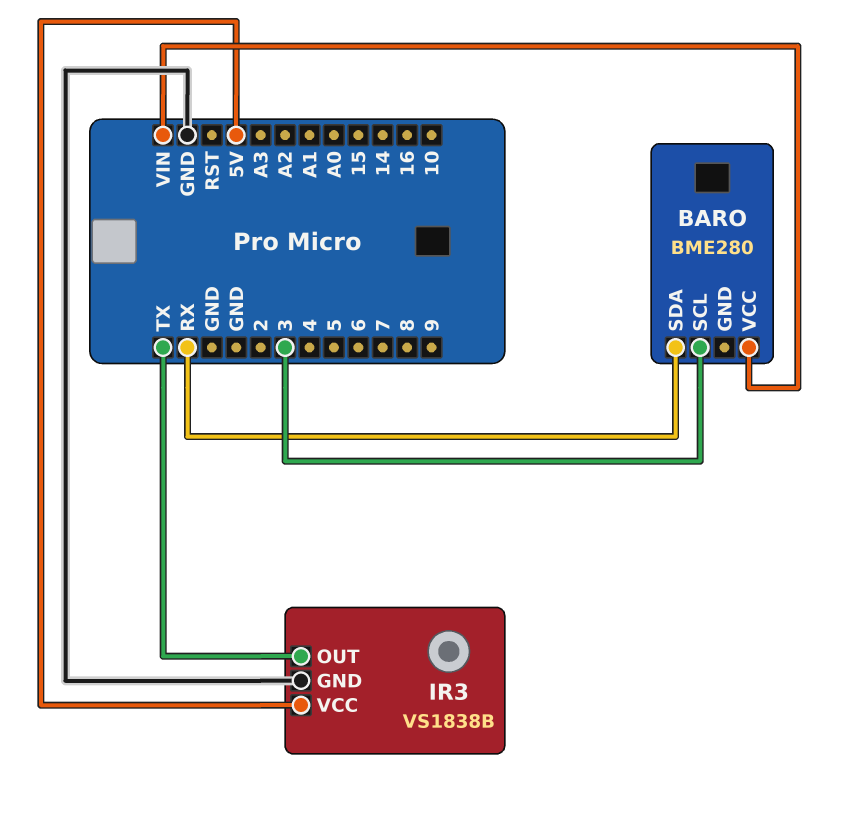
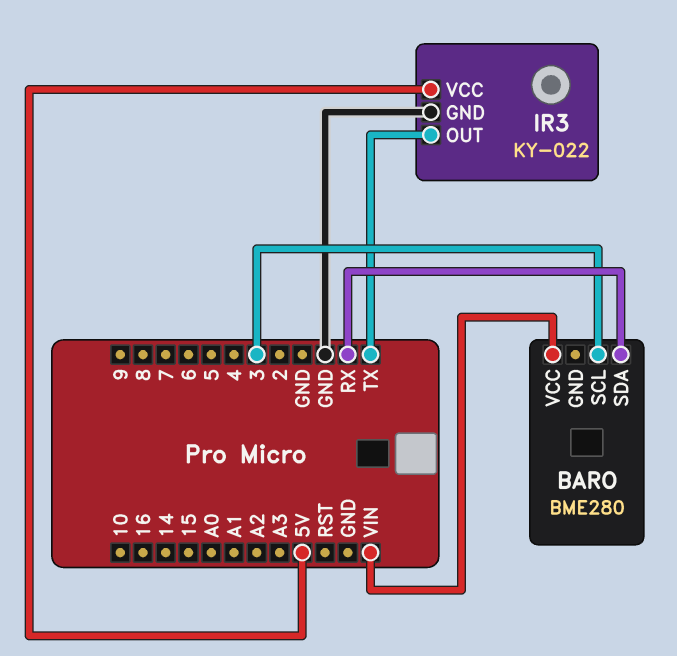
IR3: VS1838B -> KY-022

